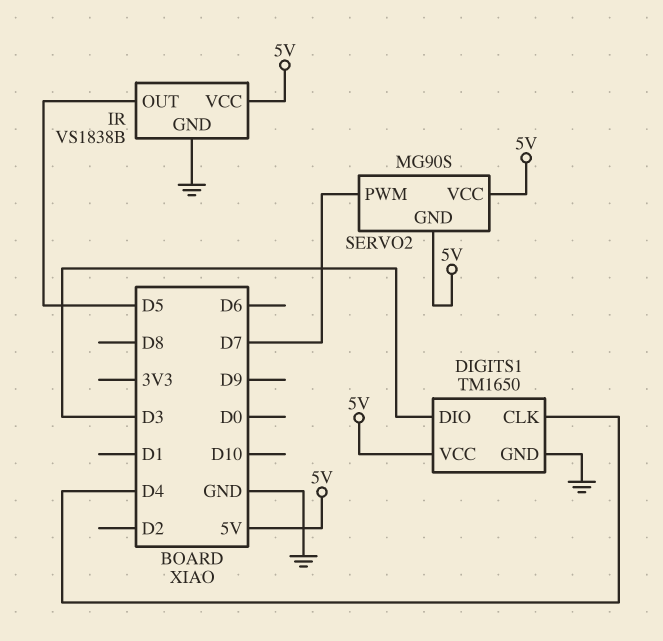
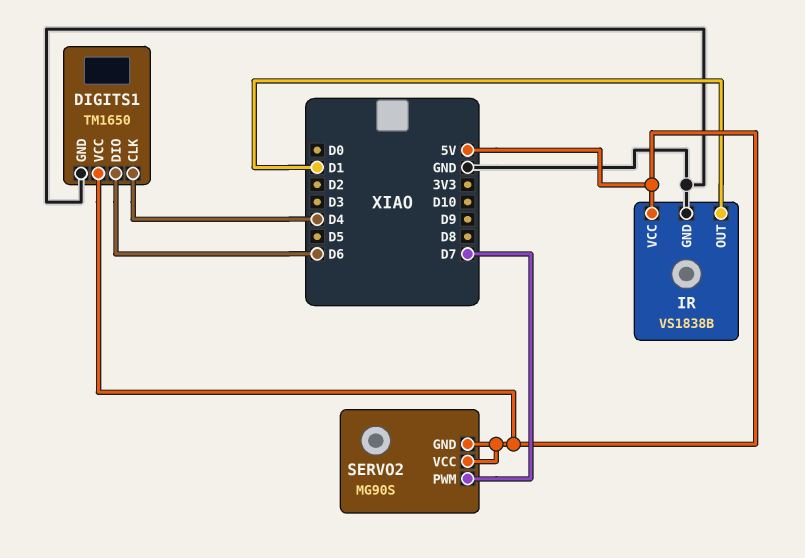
DIGITS1 pin DIO: D3 -> D6
IR pin OUT: D5 -> D1

